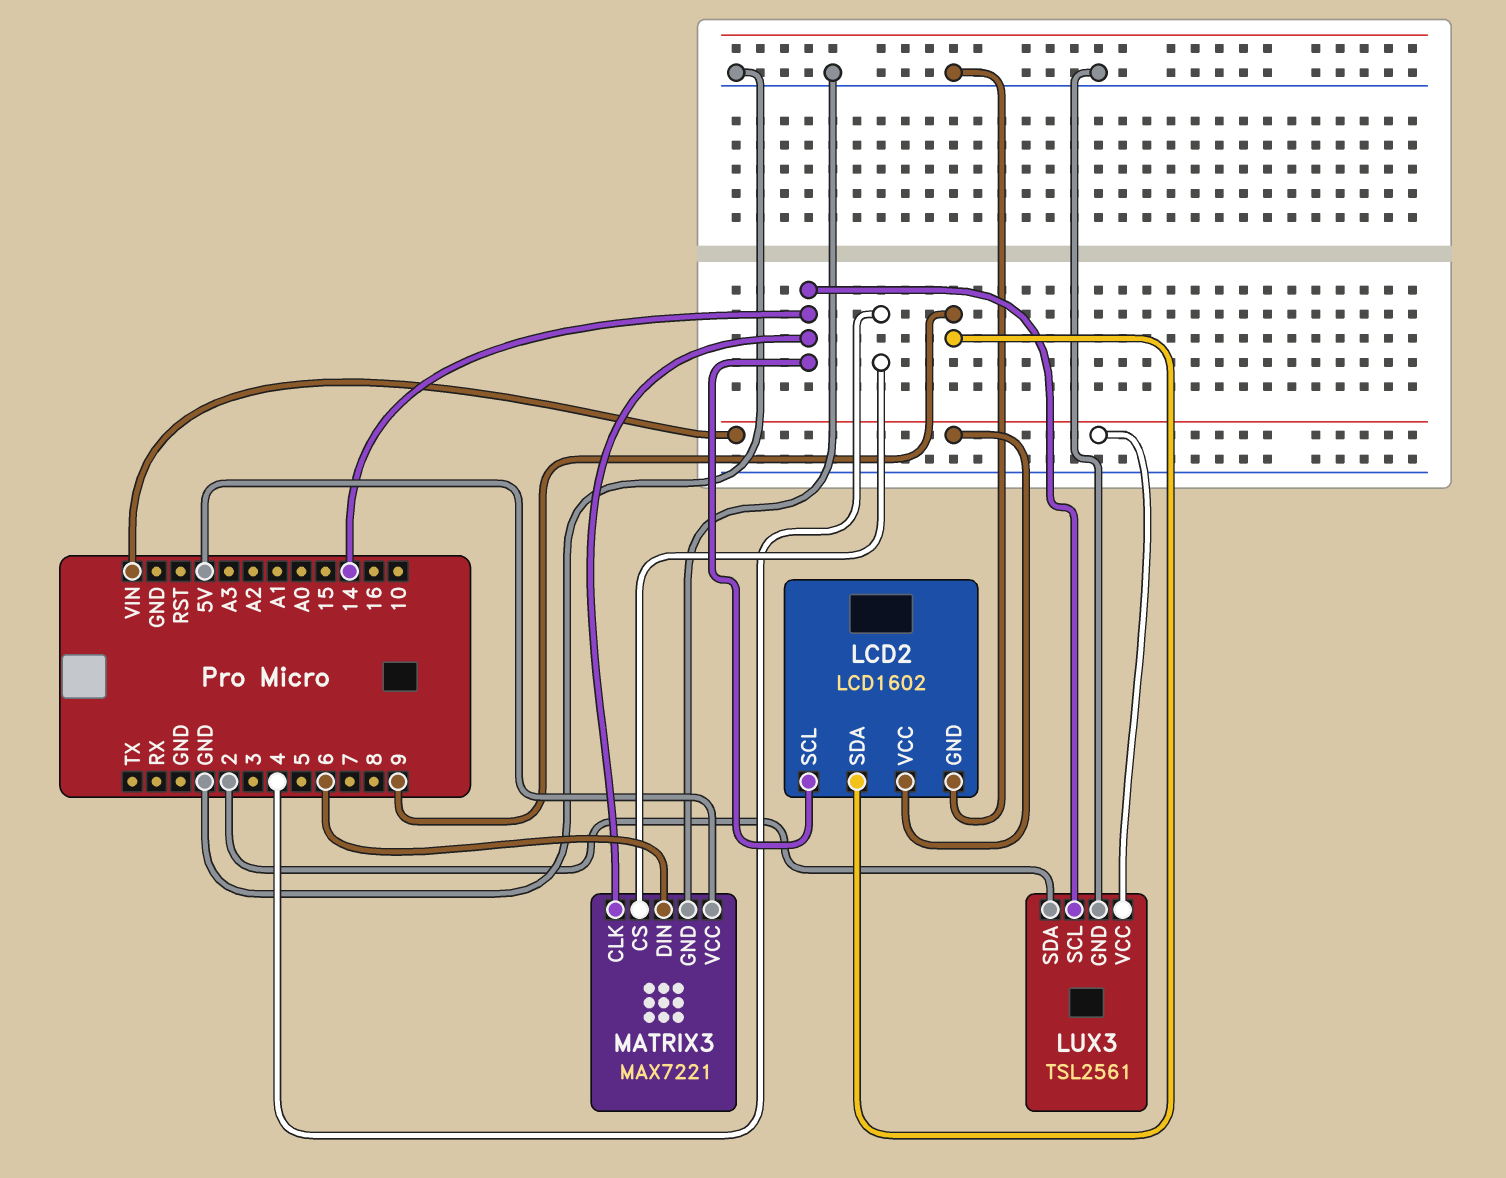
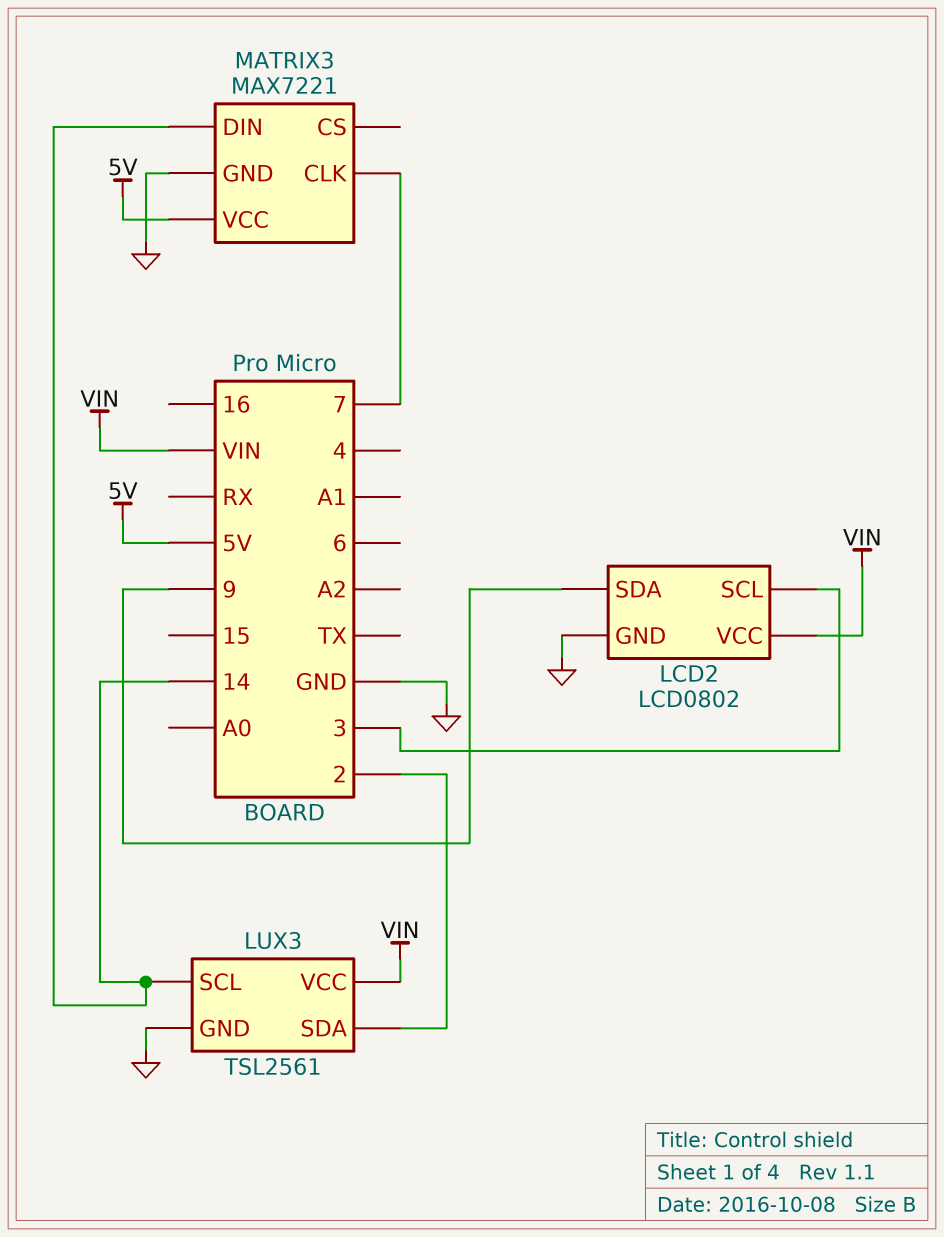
LCD2: LCD1602 -> LCD0802
LCD2 pin SCL: 14 -> 3
MATRIX3 pin CLK: 14 -> 7
MATRIX3 pin CS: 4 -> none
MATRIX3 pin DIN: 6 -> 14

